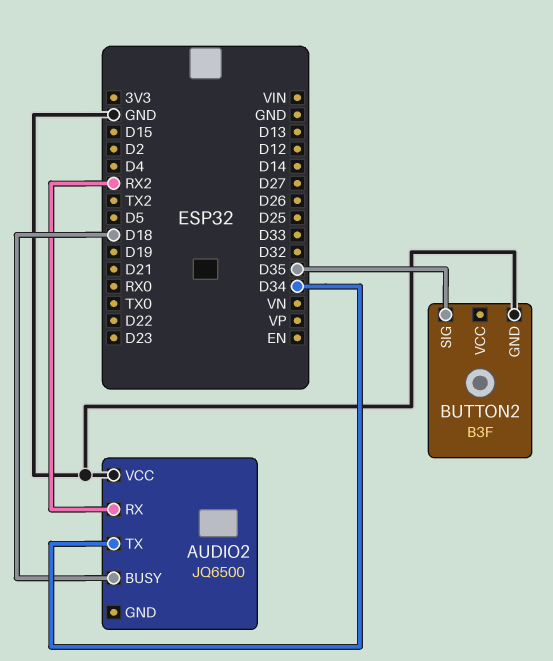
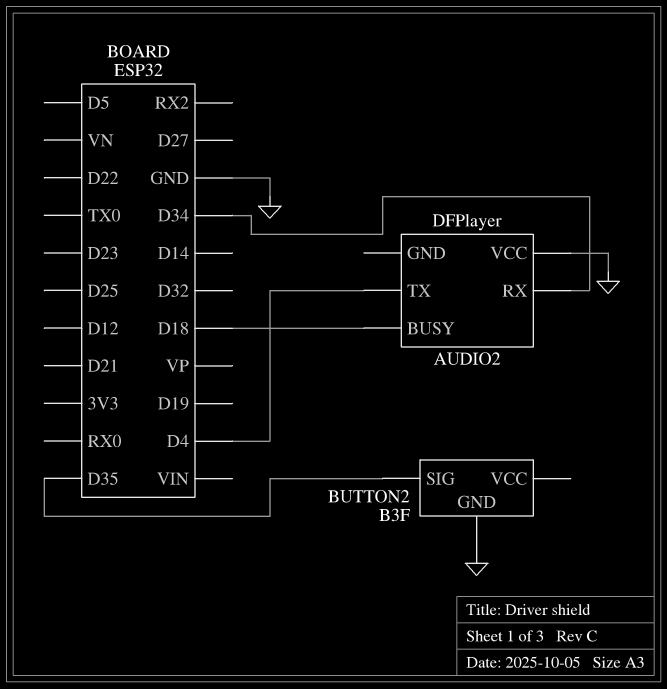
AUDIO2: JQ6500 -> DFPlayer
AUDIO2 pin RX: RX2 -> D34
AUDIO2 pin TX: D34 -> D4

